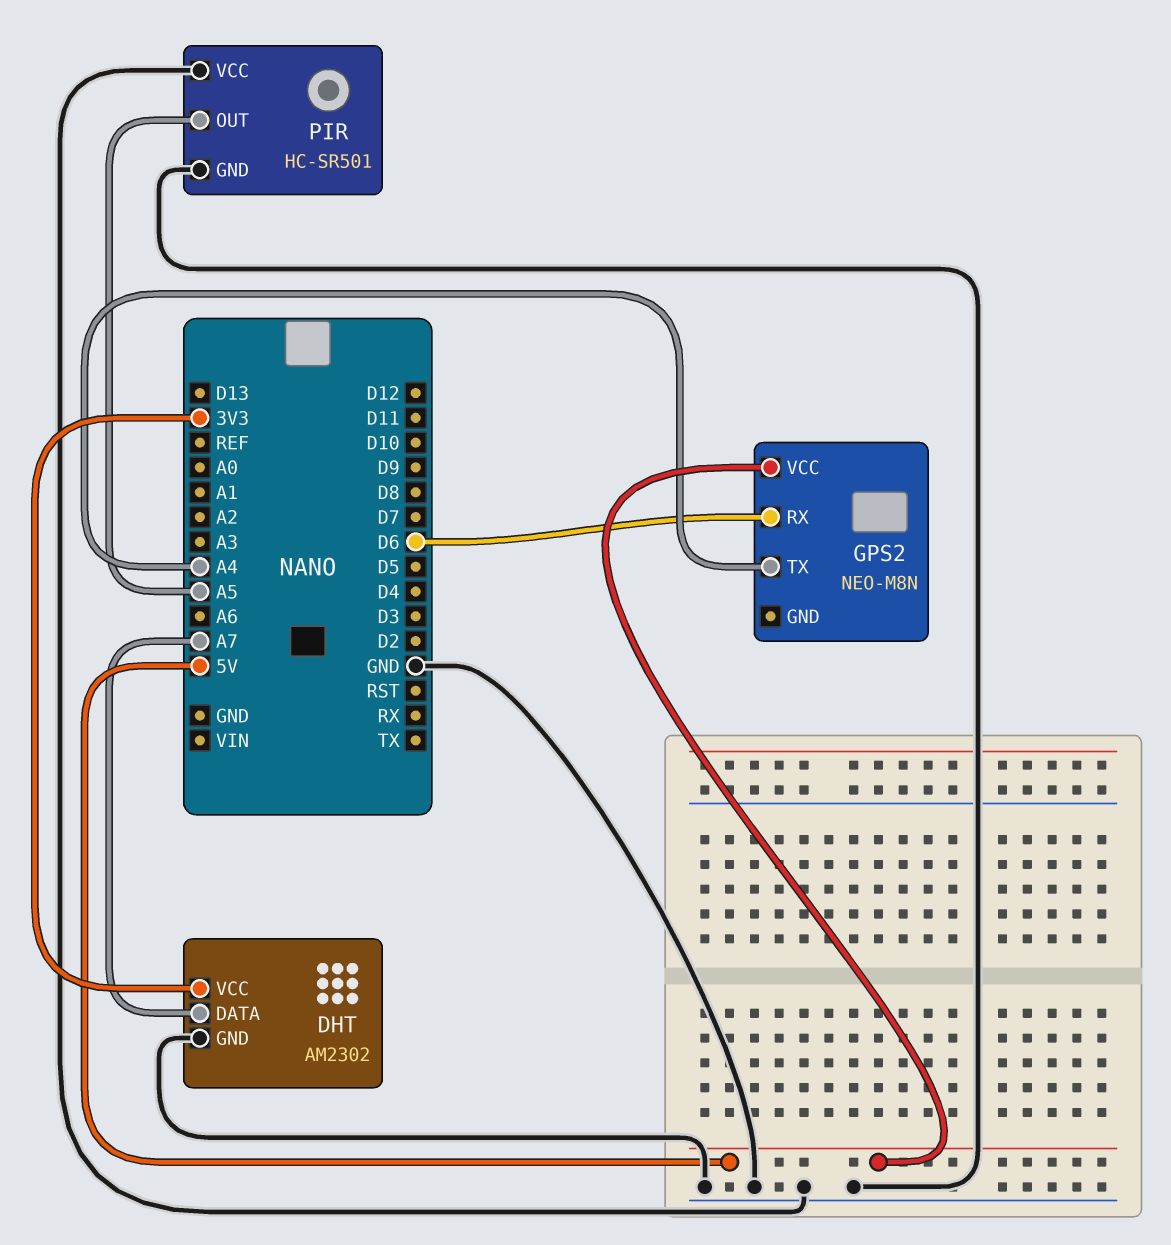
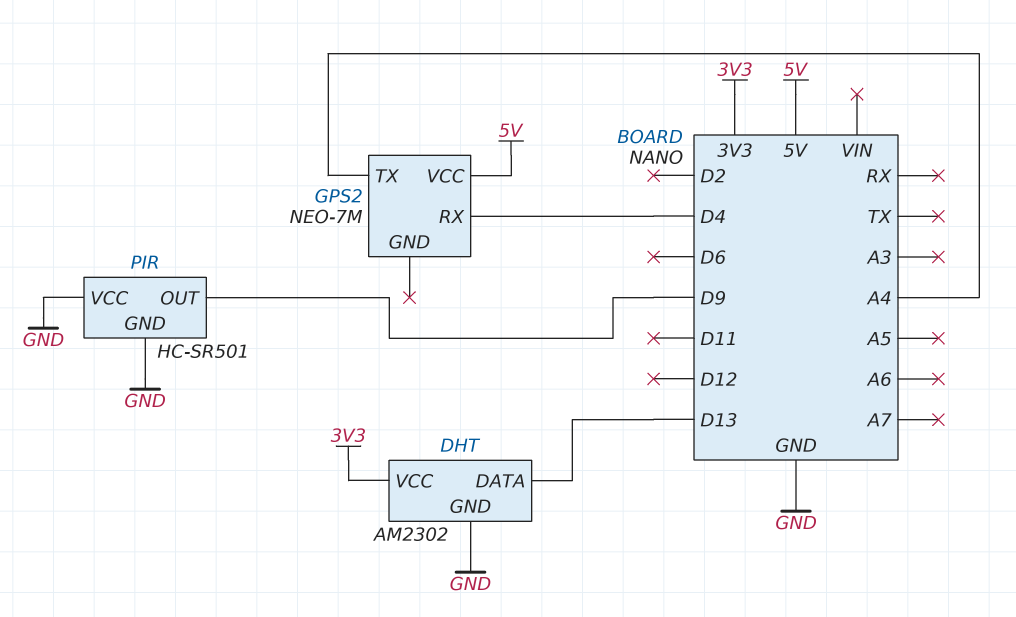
DHT pin DATA: A7 -> D13
GPS2: NEO-M8N -> NEO-7M
GPS2 pin RX: D6 -> D4
PIR pin OUT: A5 -> D9

